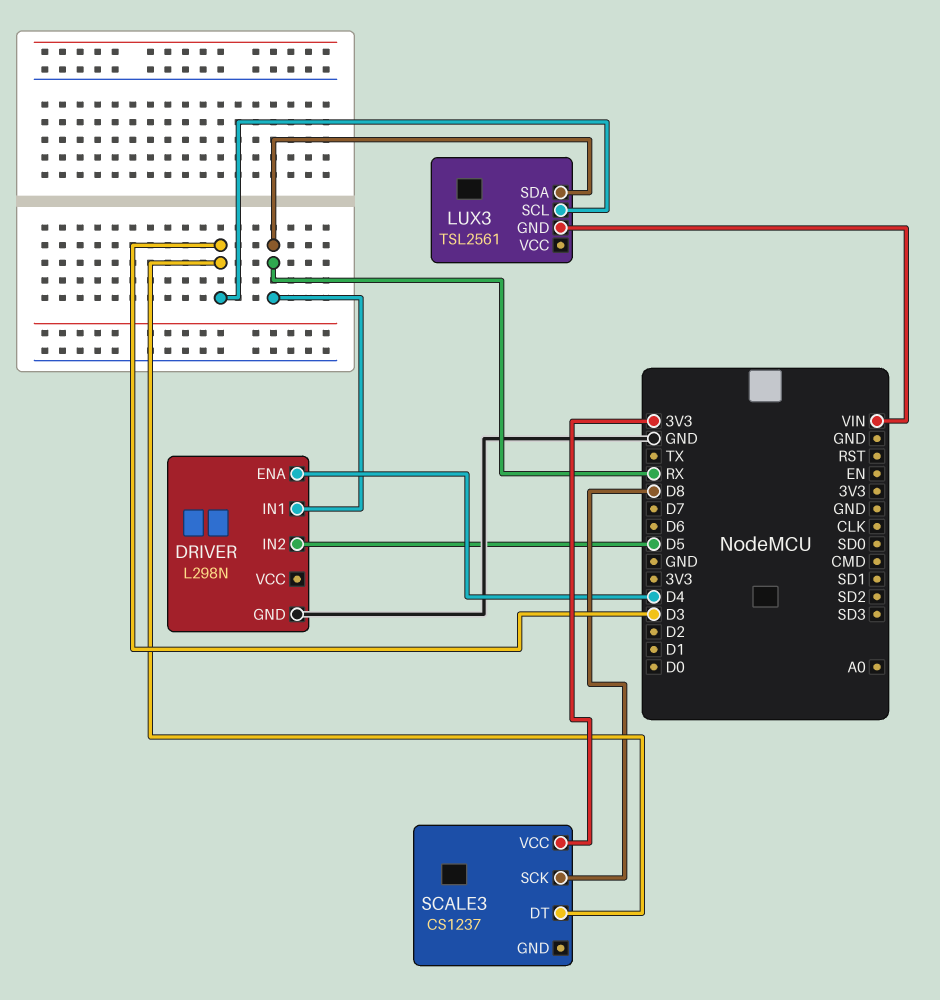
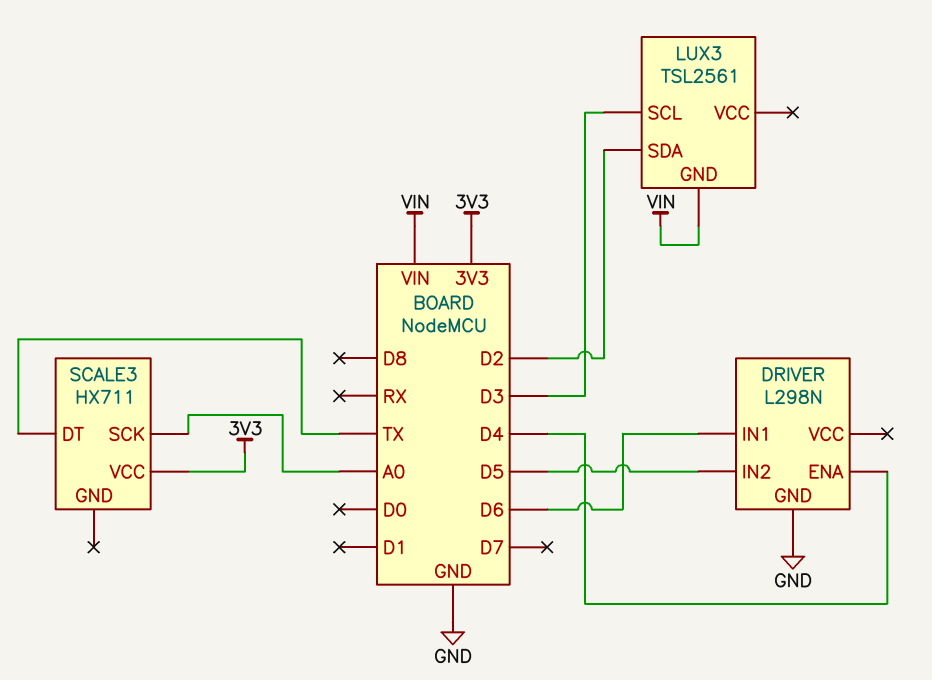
DRIVER pin IN1: RX -> D6
LUX3 pin SDA: RX -> D2
SCALE3: CS1237 -> HX711
SCALE3 pin DT: D3 -> TX
SCALE3 pin SCK: D8 -> A0

